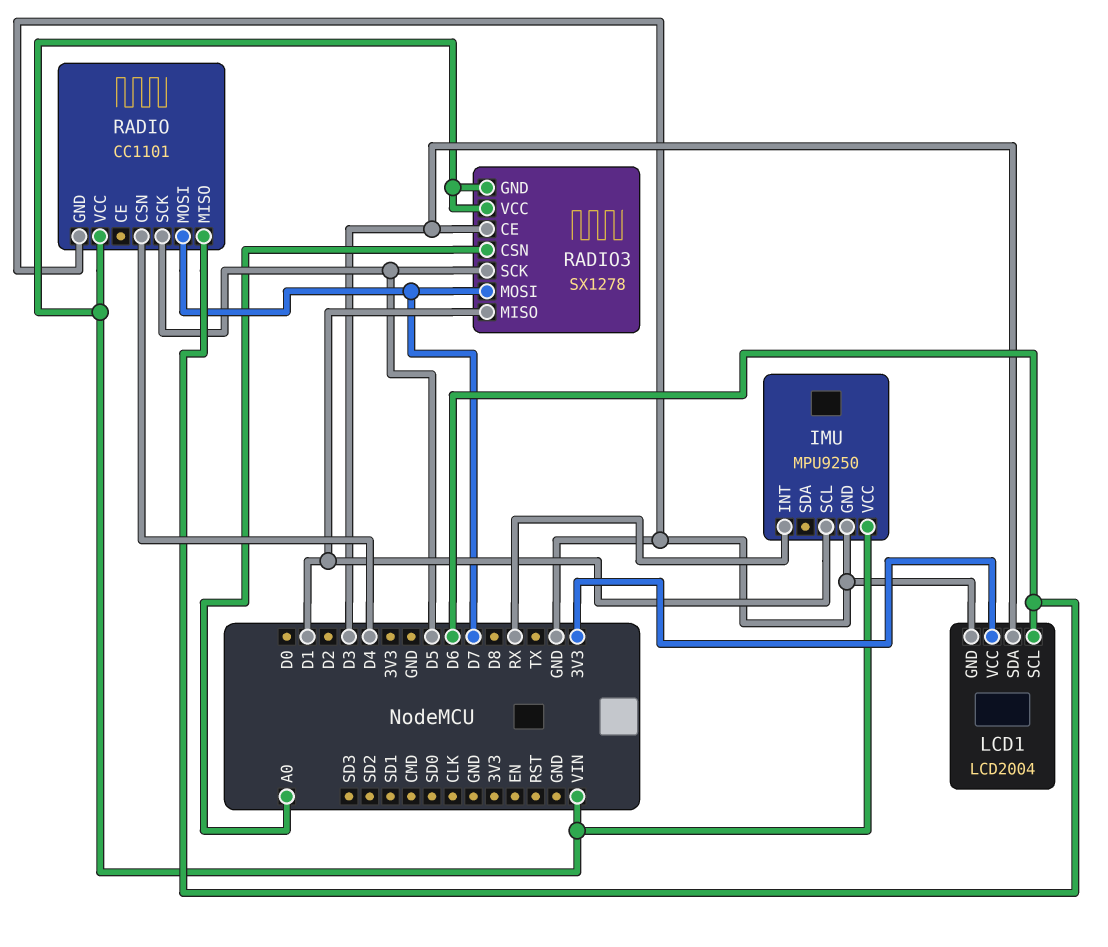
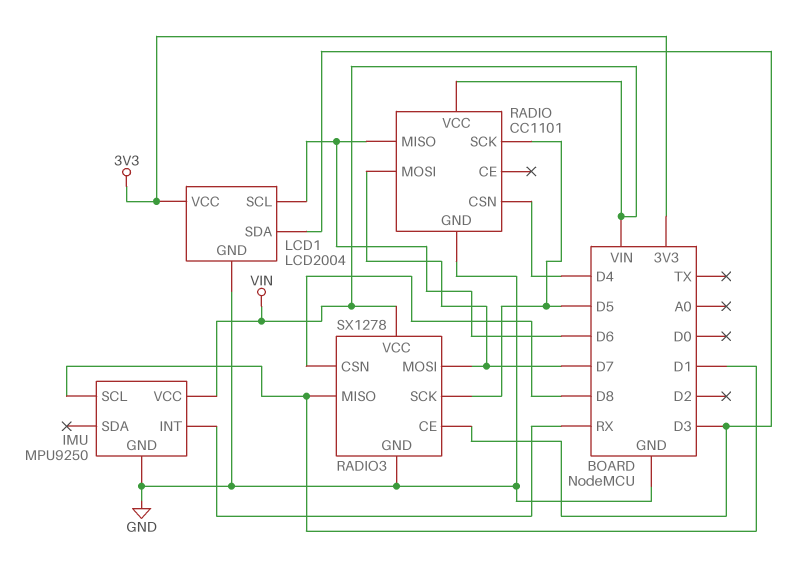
RADIO3 pin CSN: A0 -> D8
RADIO3 pin GND: VIN -> GND

